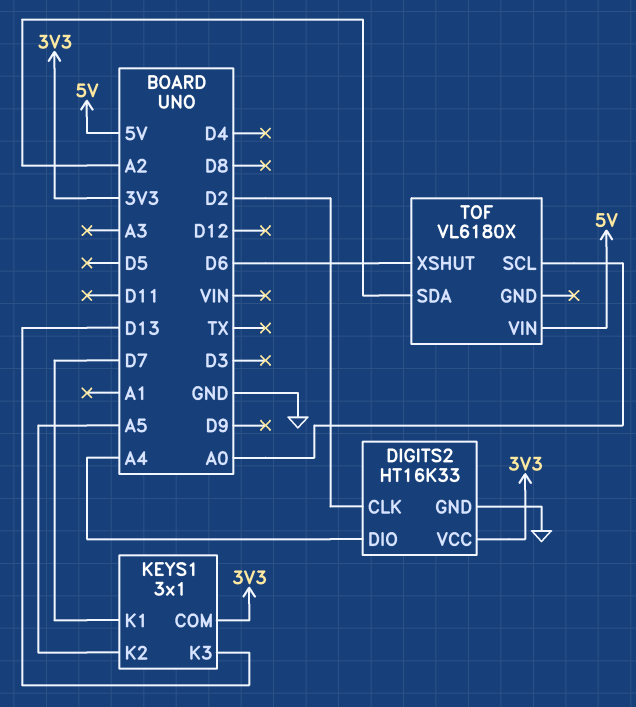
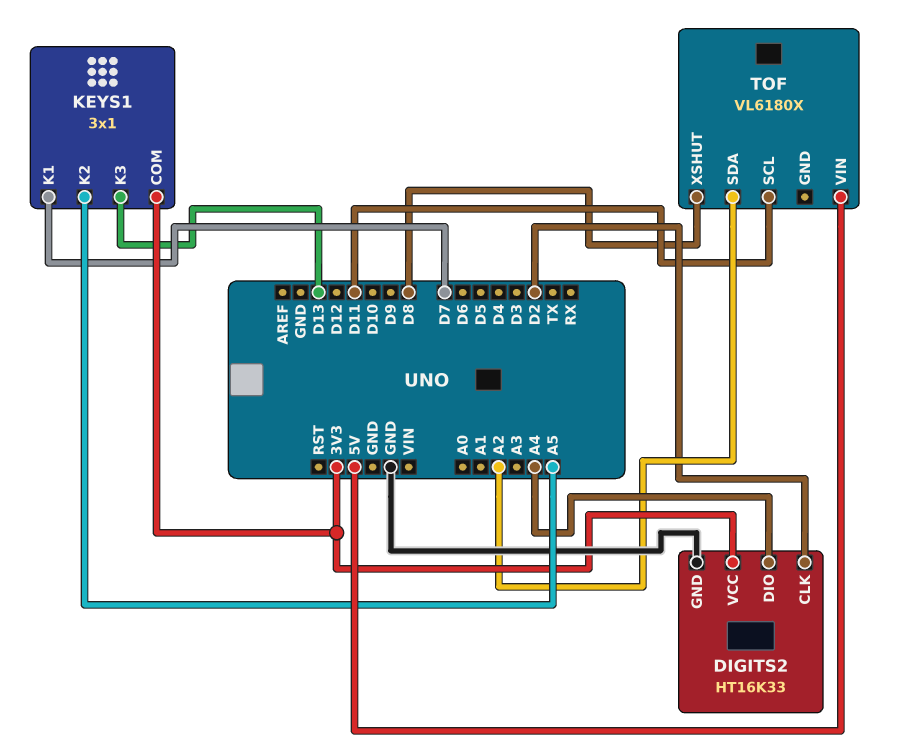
TOF pin SCL: A0 -> D11
TOF pin XSHUT: D6 -> D8

